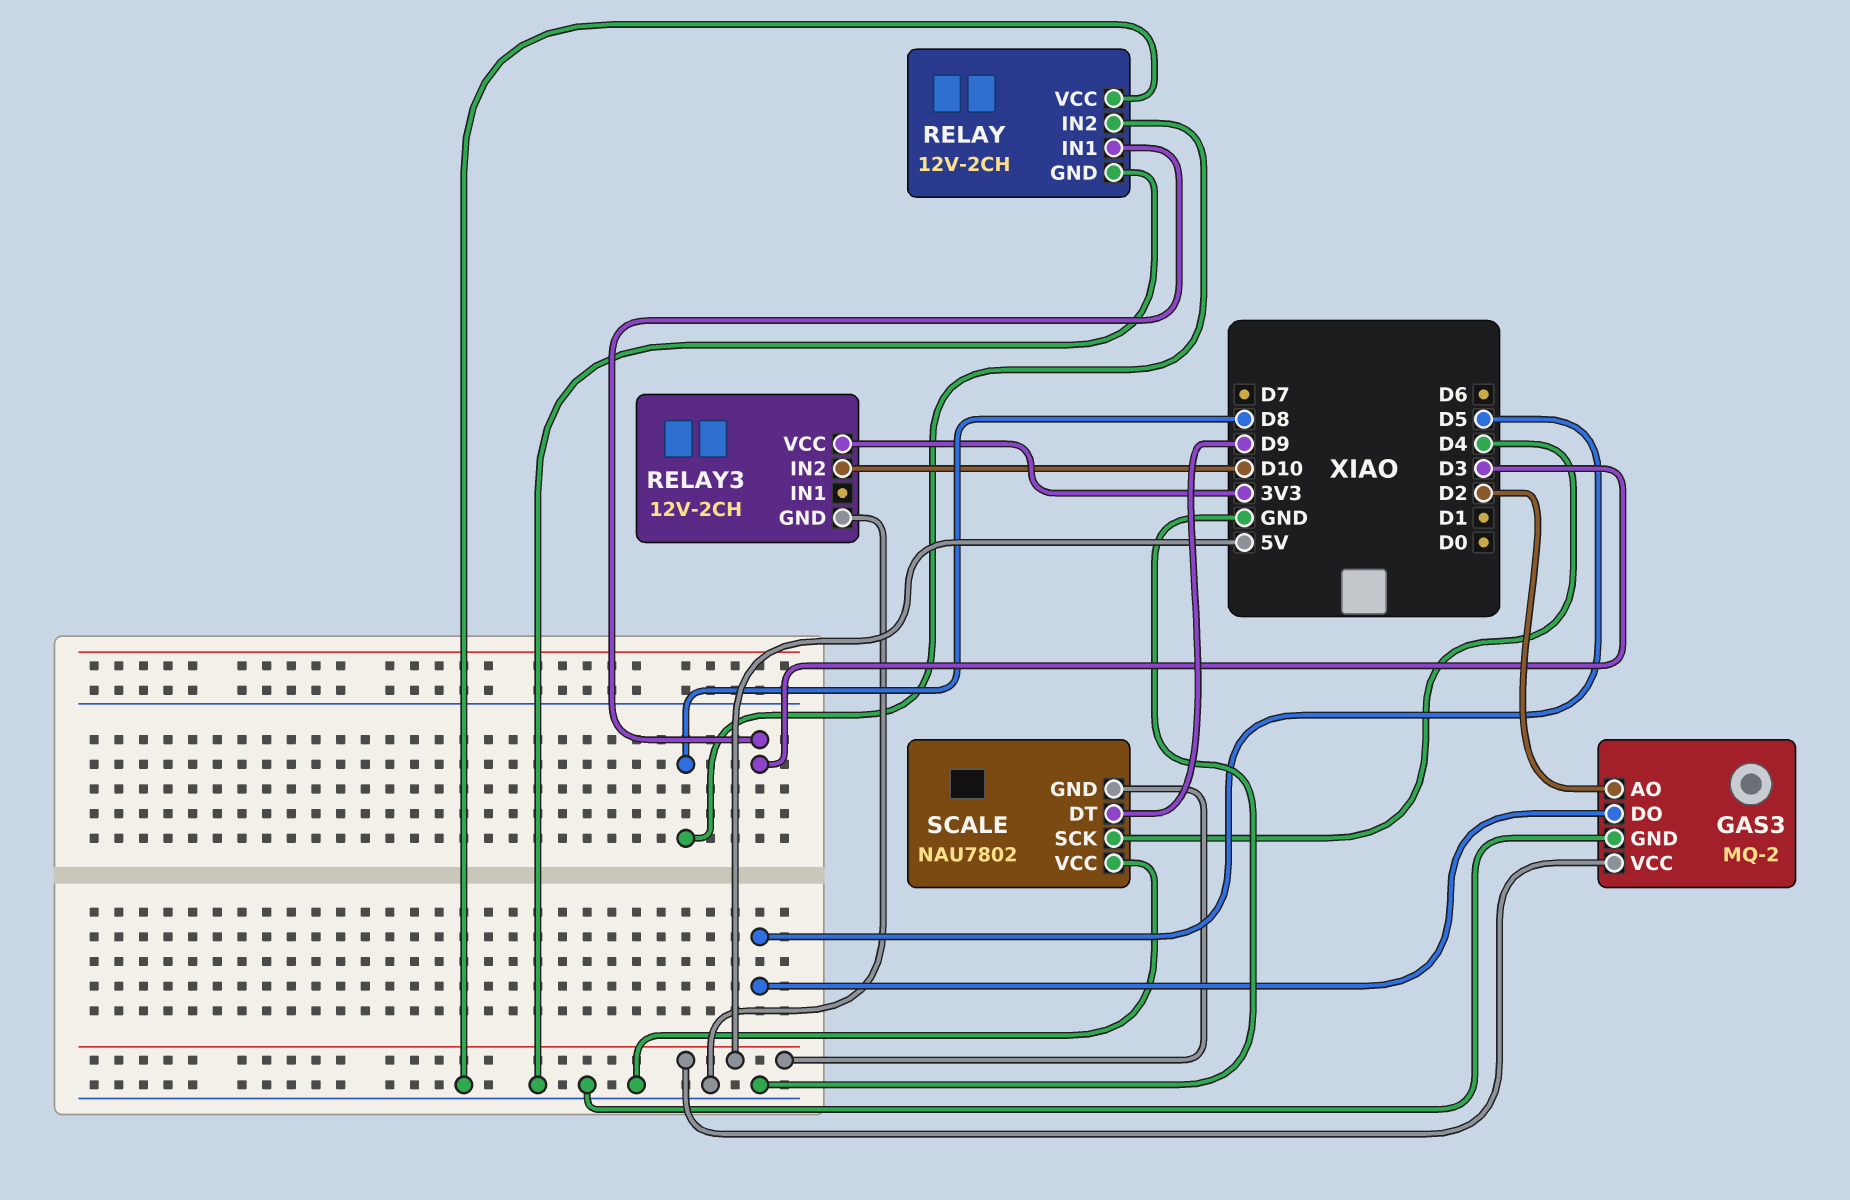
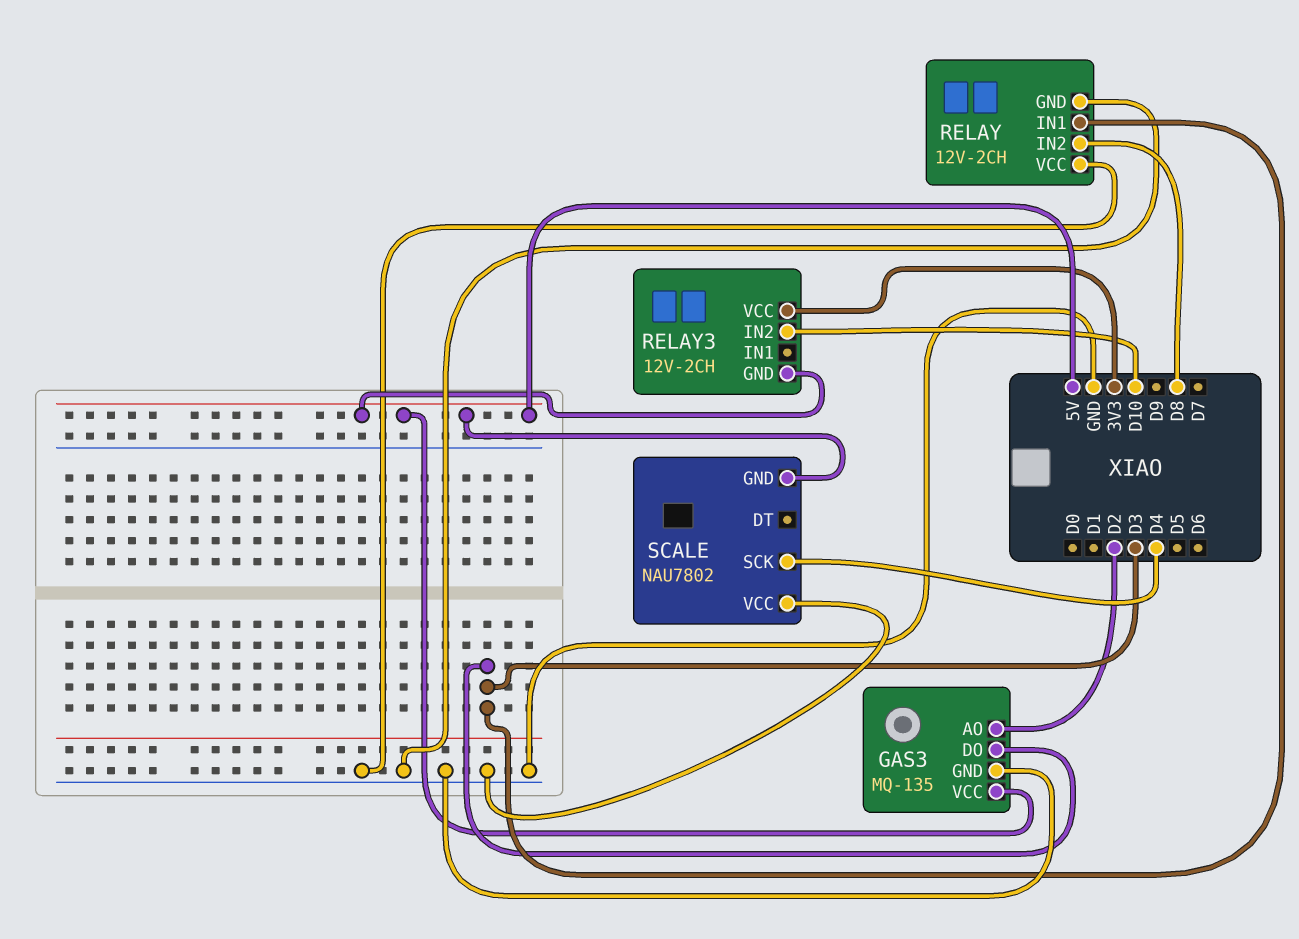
GAS3: MQ-2 -> MQ-135
GAS3 pin DO: D5 -> D3
RELAY3 pin GND: GND -> 5V
SCALE pin DT: D9 -> none

